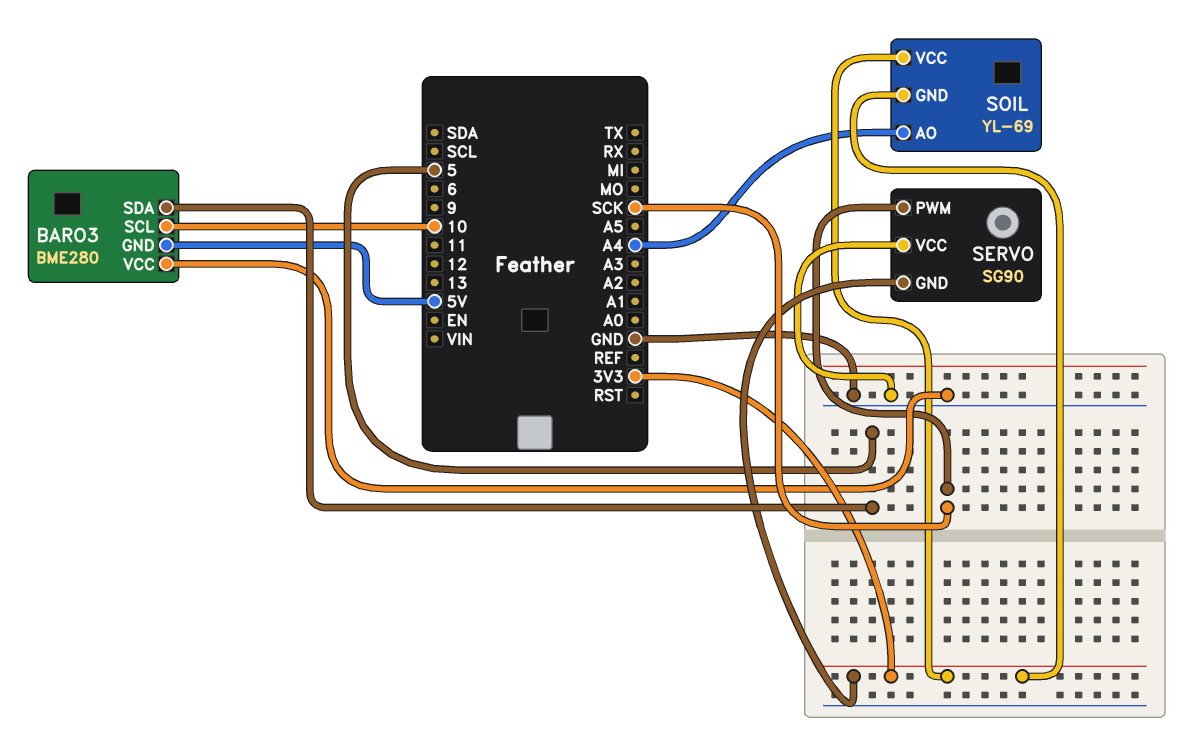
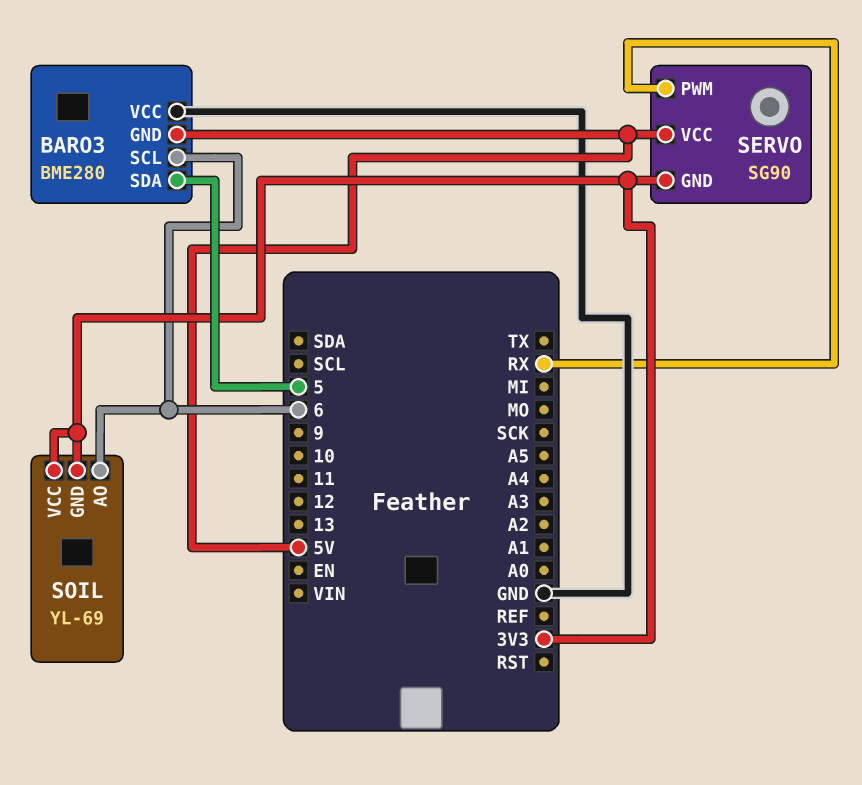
BARO3 pin SCL: 10 -> 6
SERVO pin PWM: SCK -> RX
SERVO pin VCC: GND -> 5V
SOIL pin AO: A4 -> 6

